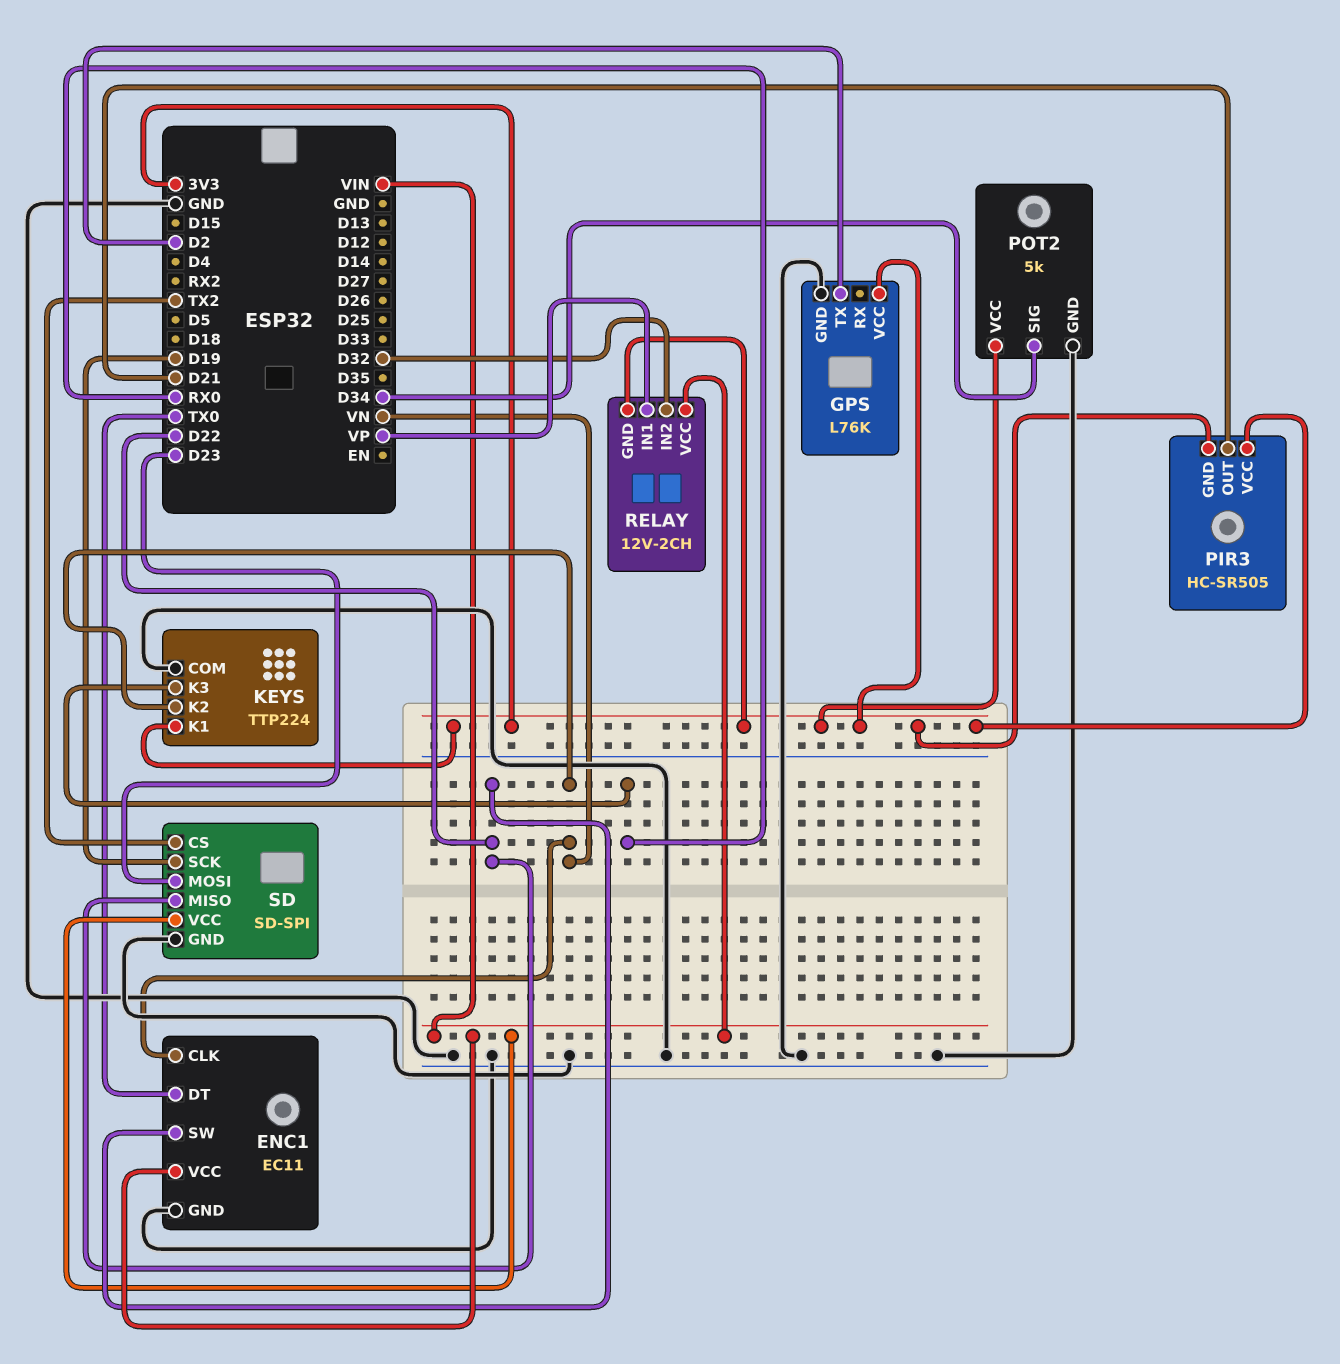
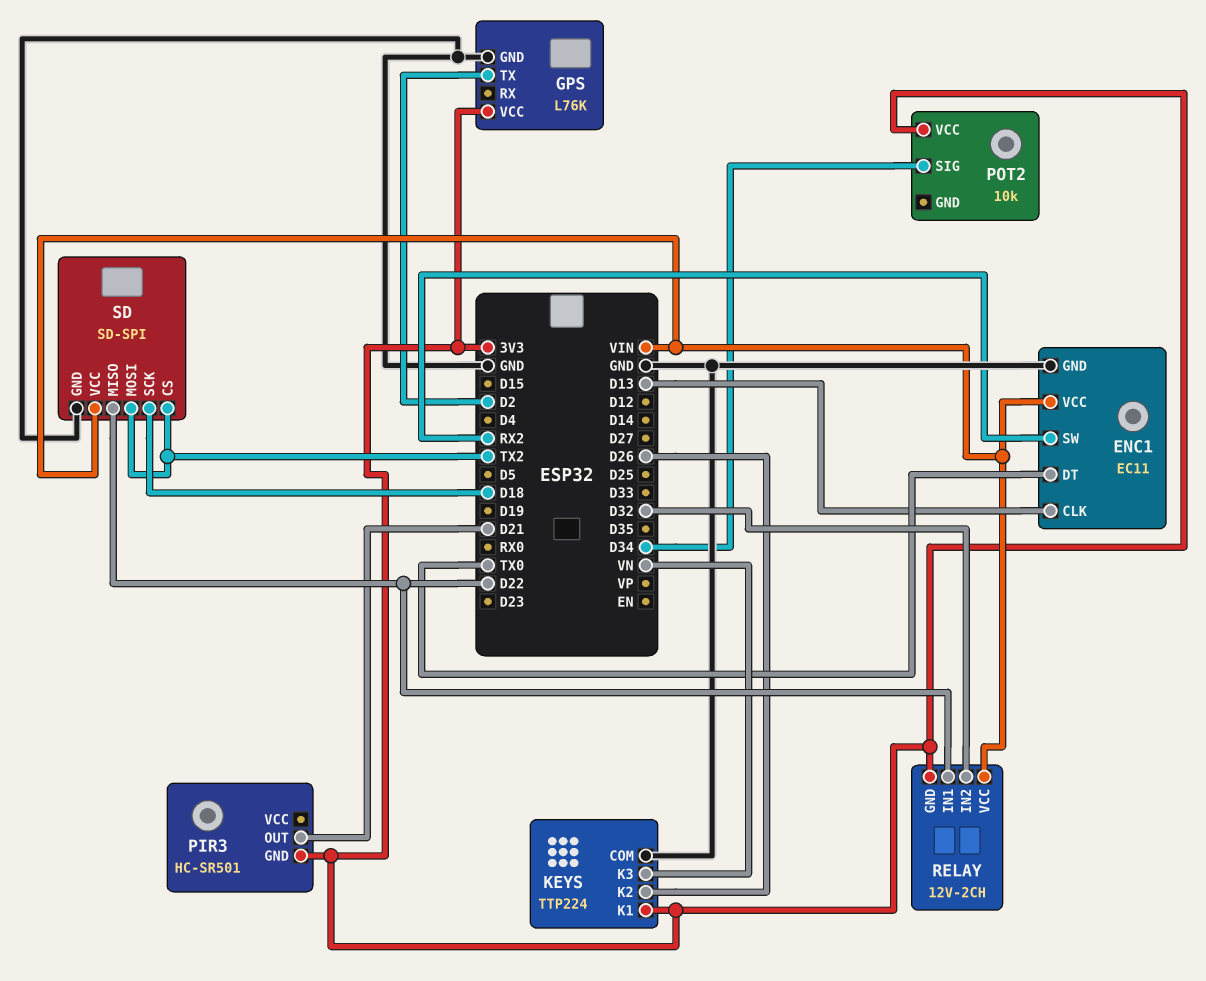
ENC1 pin CLK: VN -> D13
ENC1 pin SW: D22 -> RX2
KEYS pin K2: VN -> D26
KEYS pin K3: RX0 -> VN
PIR3: HC-SR505 -> HC-SR501
PIR3 pin VCC: 3V3 -> none
POT2: 5k -> 10k
POT2 pin GND: GND -> none
RELAY pin IN1: VP -> D22
SD pin MOSI: D23 -> TX2
SD pin SCK: D19 -> D18

